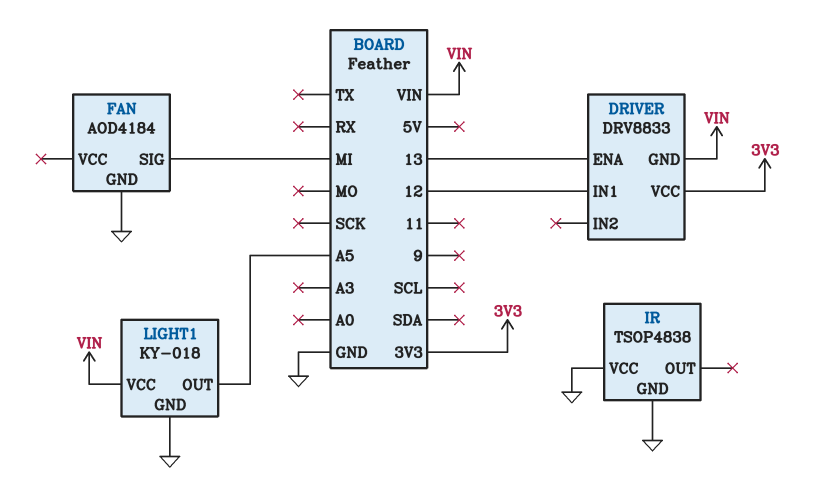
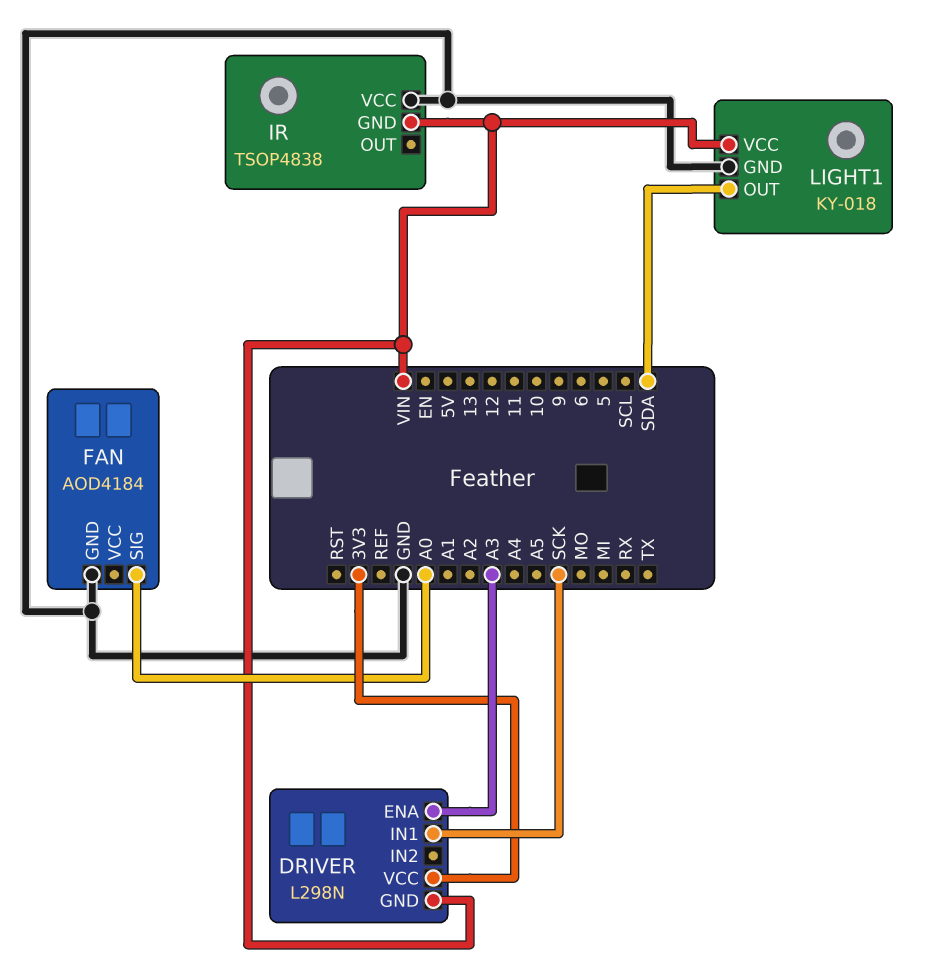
DRIVER: DRV8833 -> L298N
DRIVER pin ENA: 13 -> A3
DRIVER pin IN1: 12 -> SCK
FAN pin SIG: MI -> A0
IR pin GND: GND -> VIN
LIGHT1 pin OUT: A5 -> SDA

